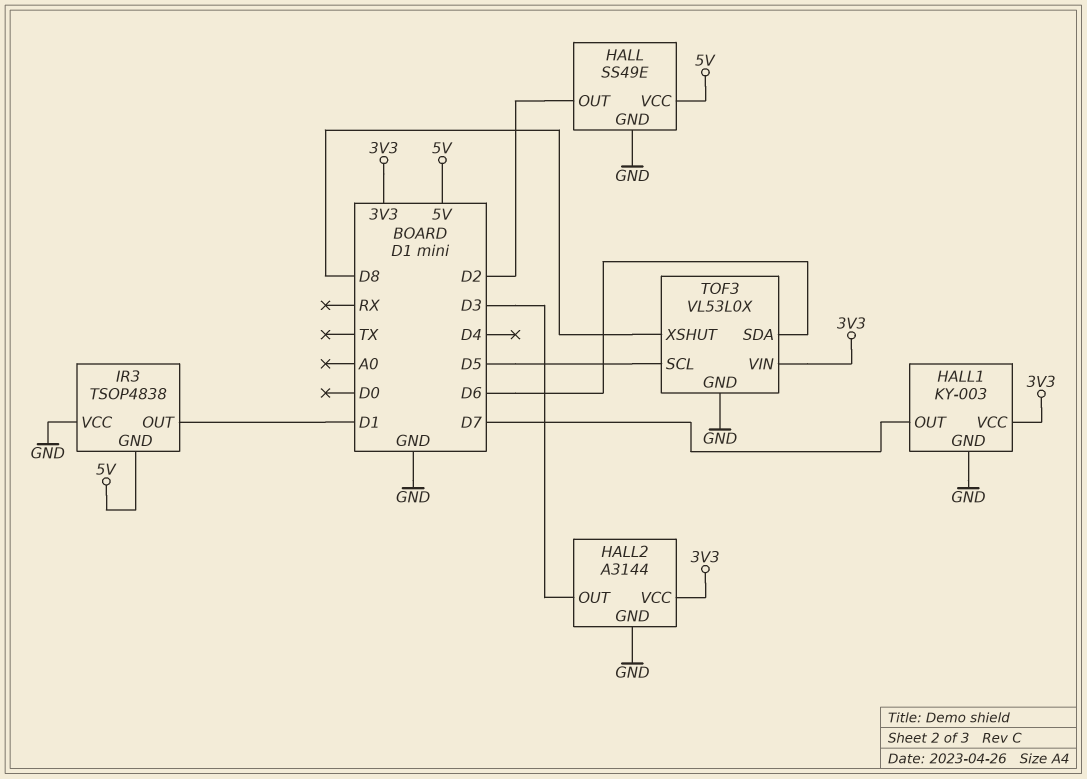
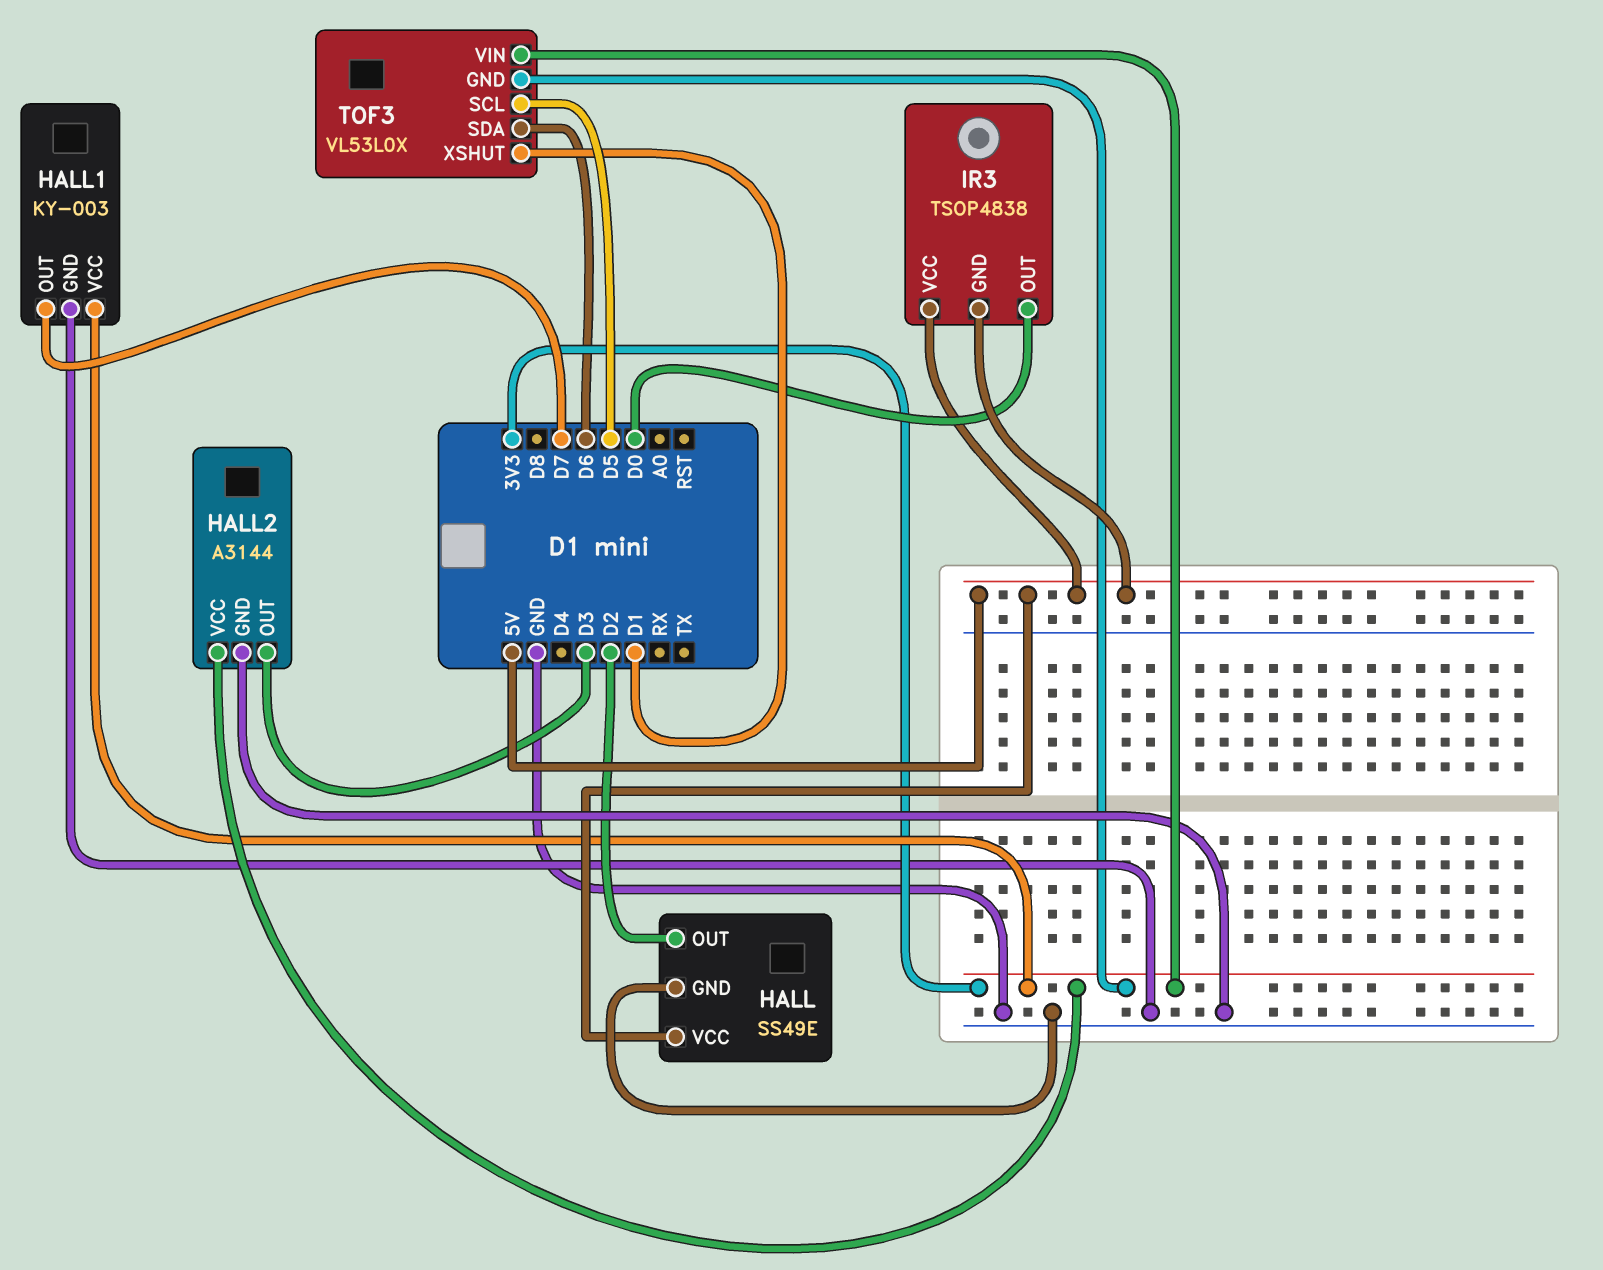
IR3 pin OUT: D1 -> D0
IR3 pin VCC: GND -> 5V
TOF3 pin GND: GND -> 3V3
TOF3 pin XSHUT: D8 -> D1

